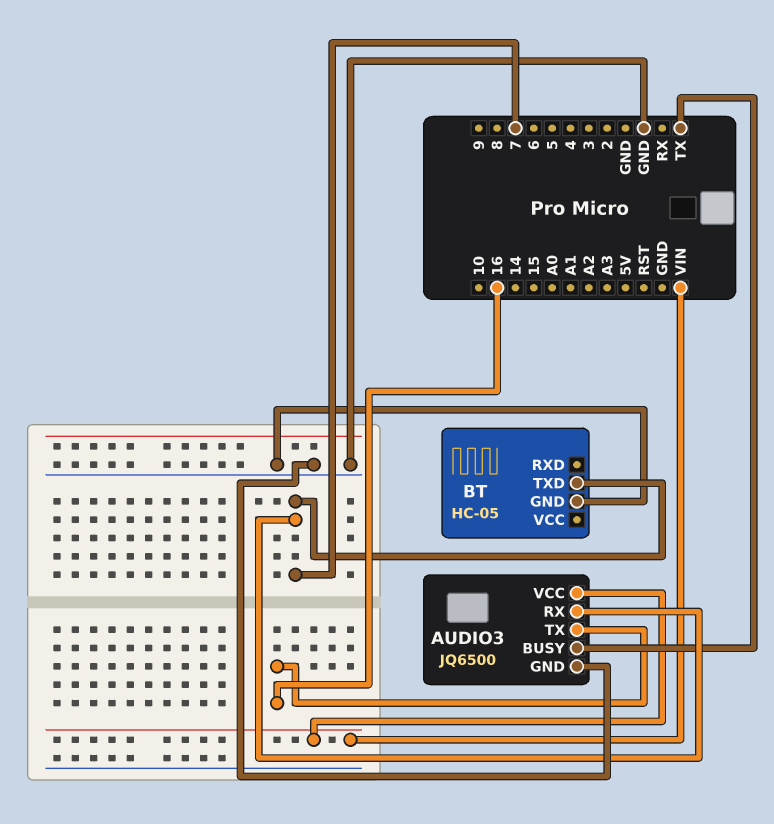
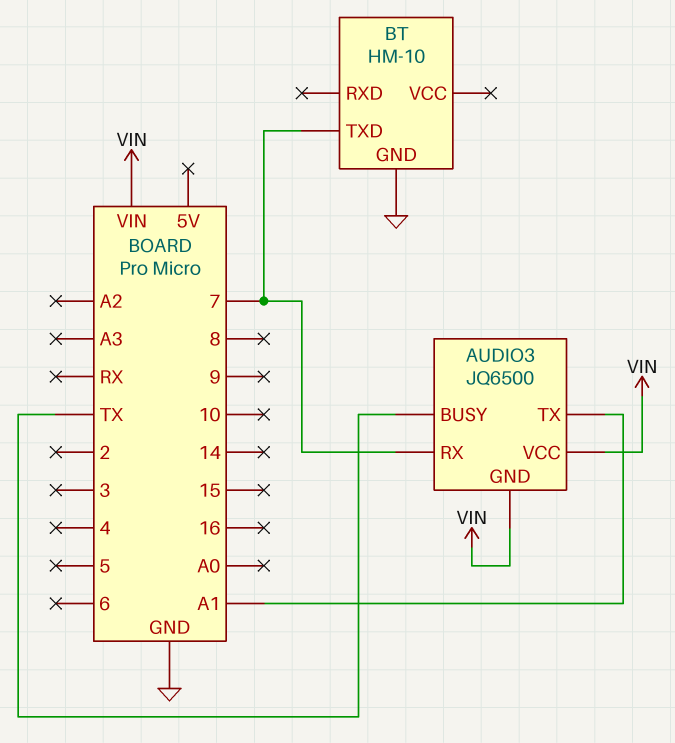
AUDIO3 pin GND: GND -> VIN
AUDIO3 pin TX: 16 -> A1
BT: HC-05 -> HM-10

